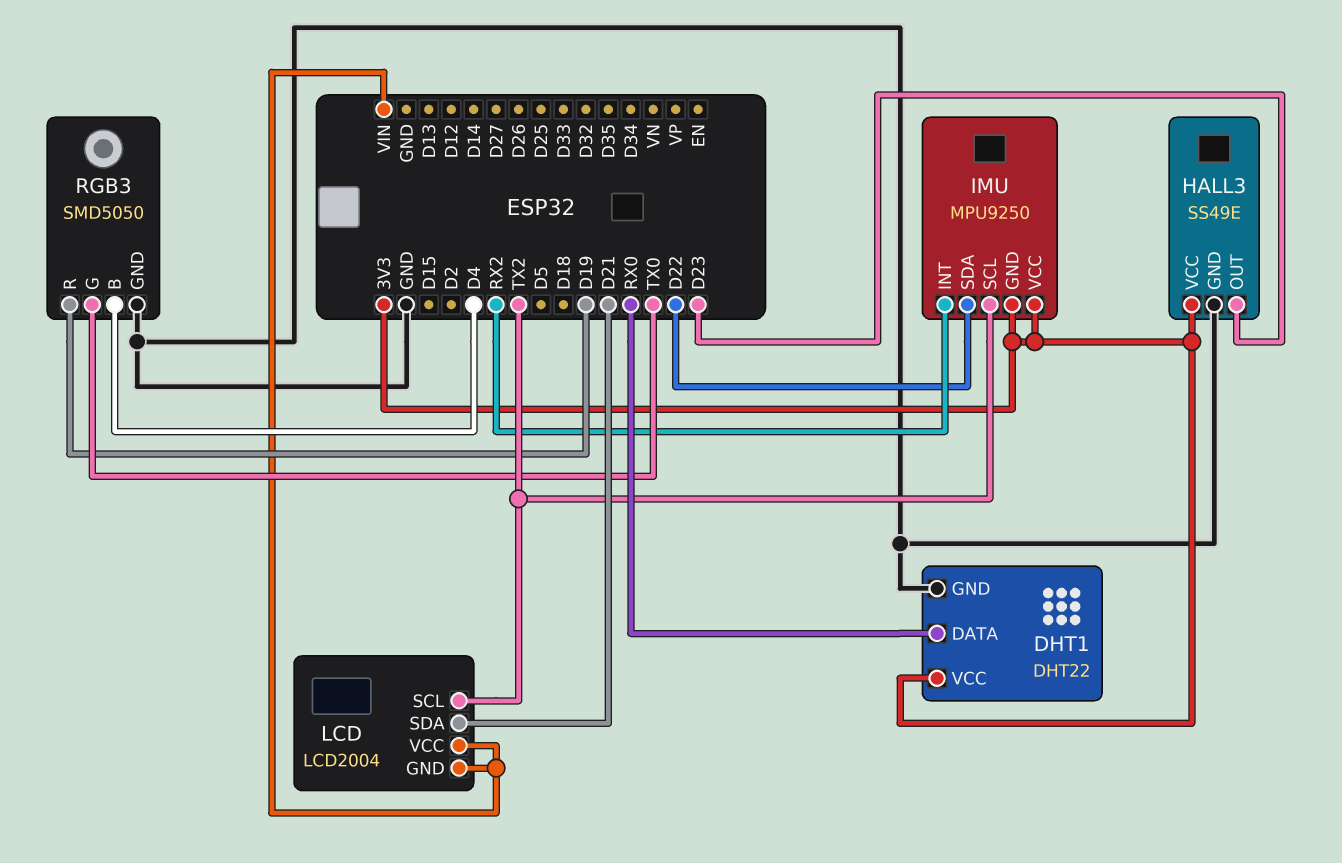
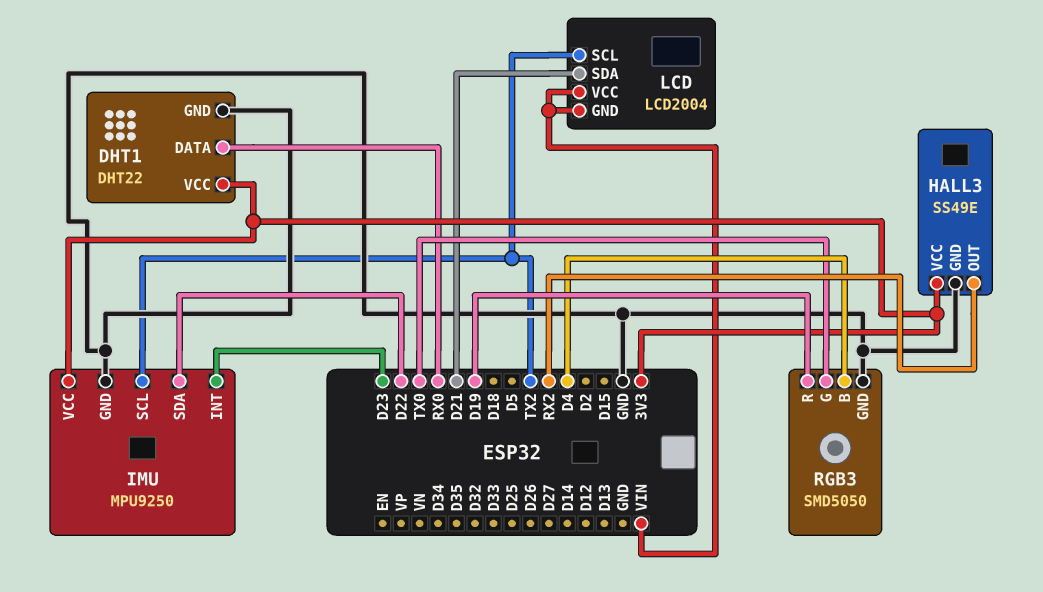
HALL3 pin OUT: D23 -> RX2
IMU pin GND: 3V3 -> GND
IMU pin INT: RX2 -> D23

